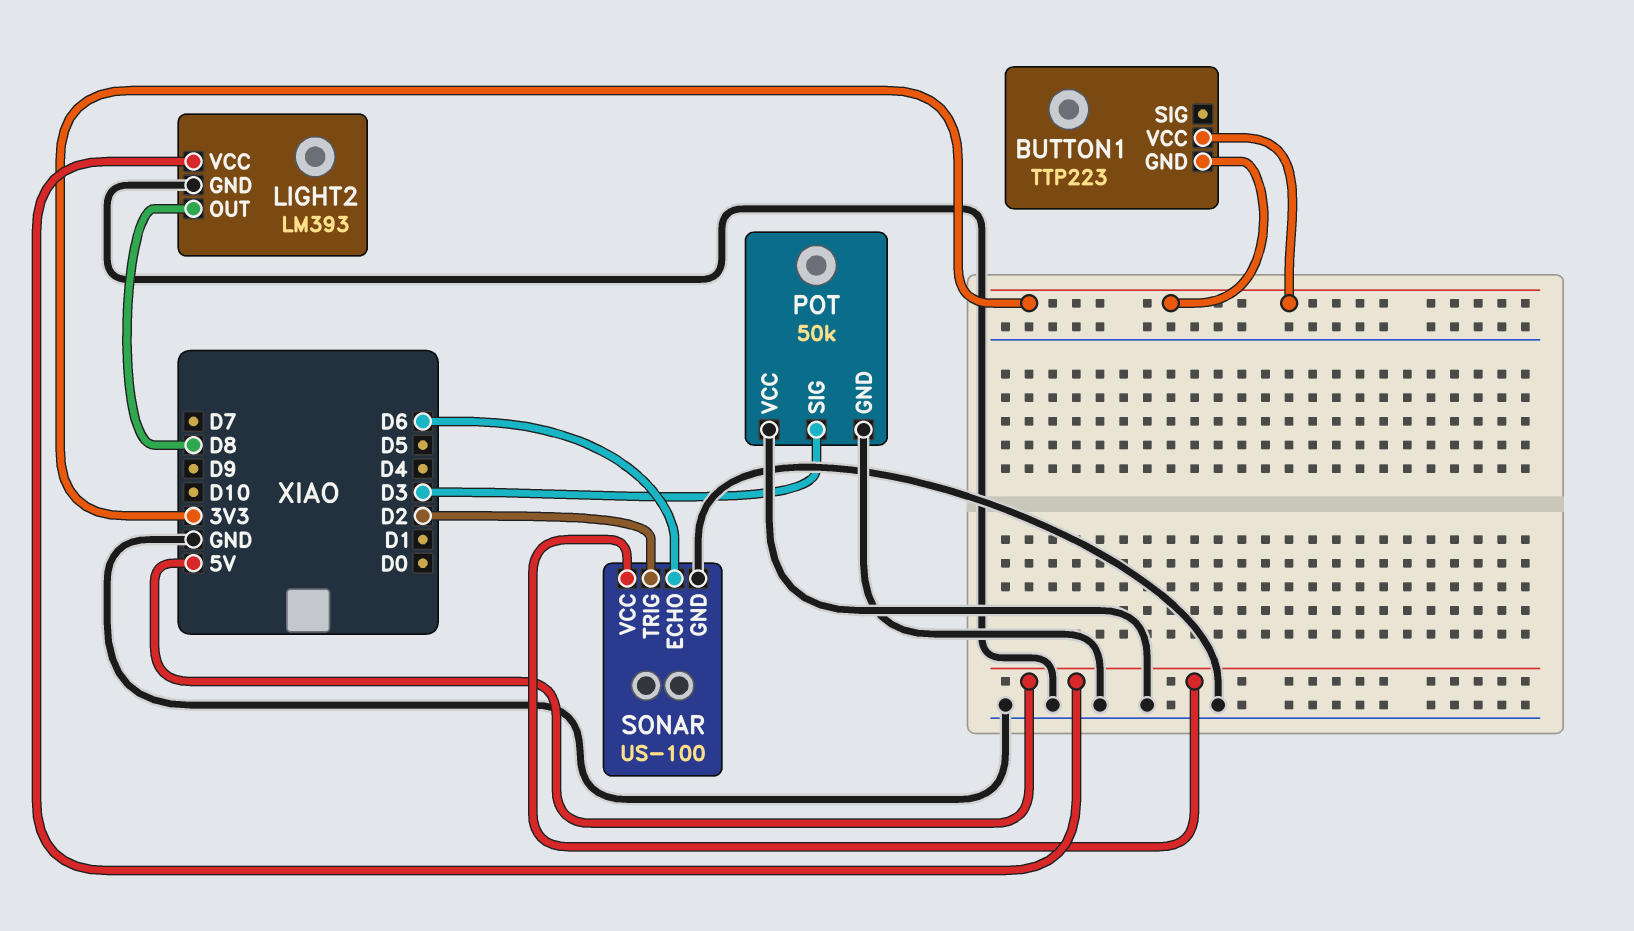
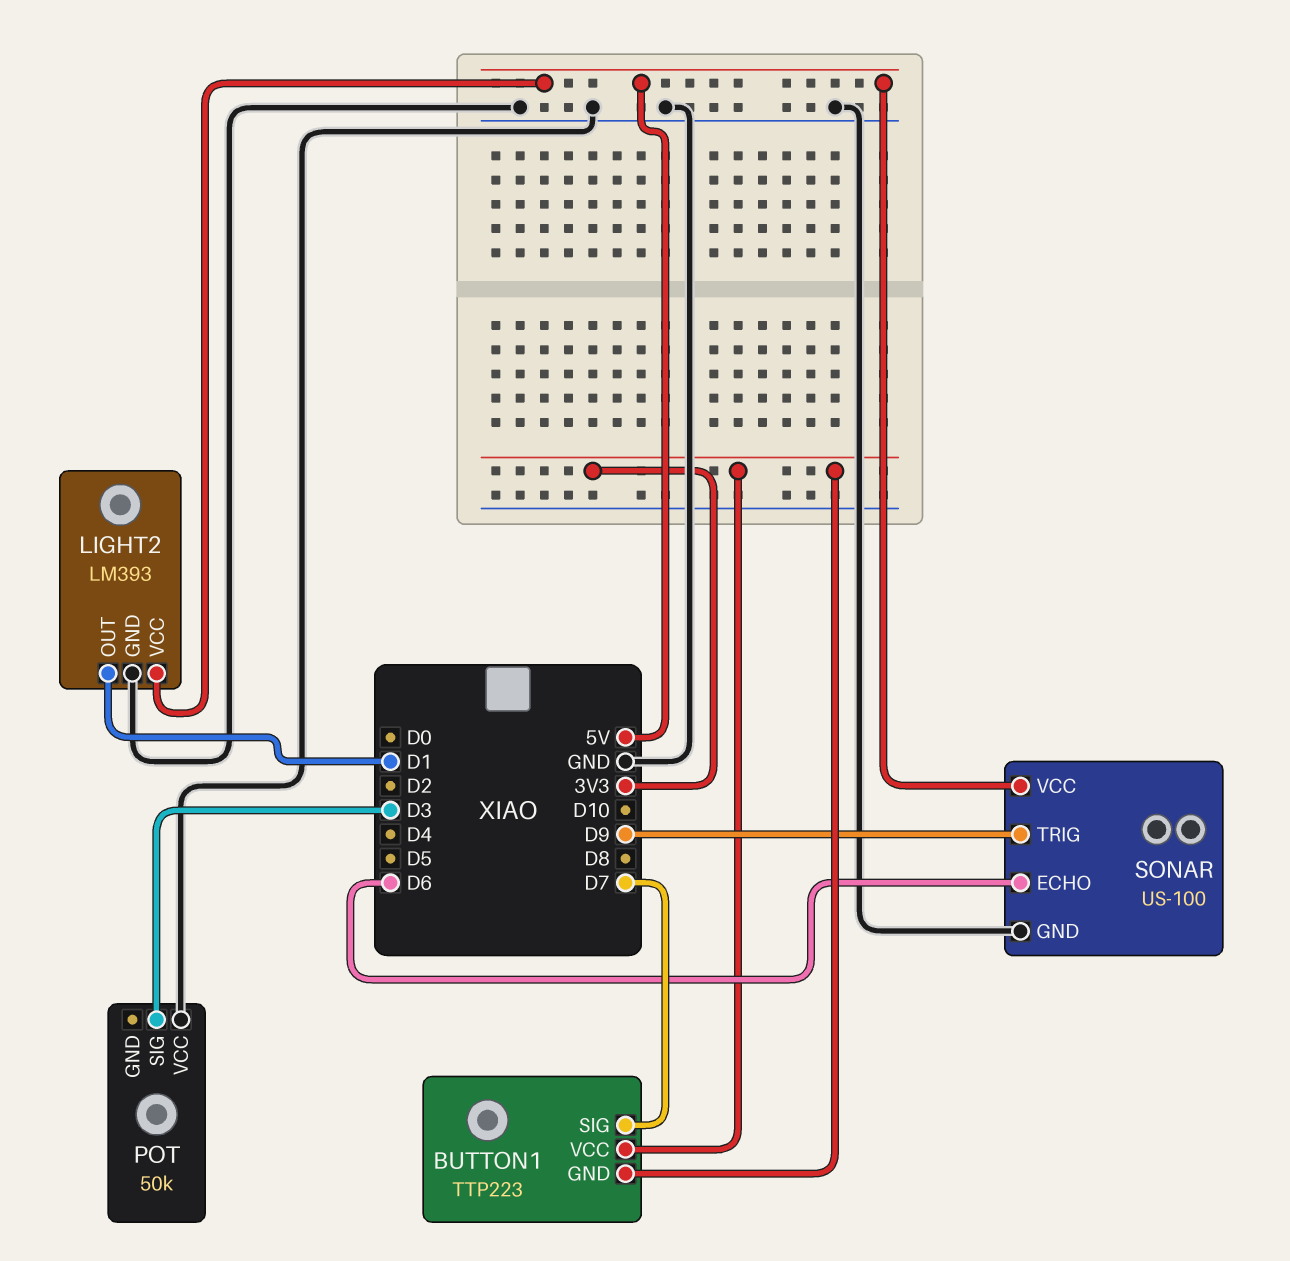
BUTTON1 pin SIG: none -> D7
LIGHT2 pin OUT: D8 -> D1
POT pin GND: GND -> none
SONAR pin TRIG: D2 -> D9

